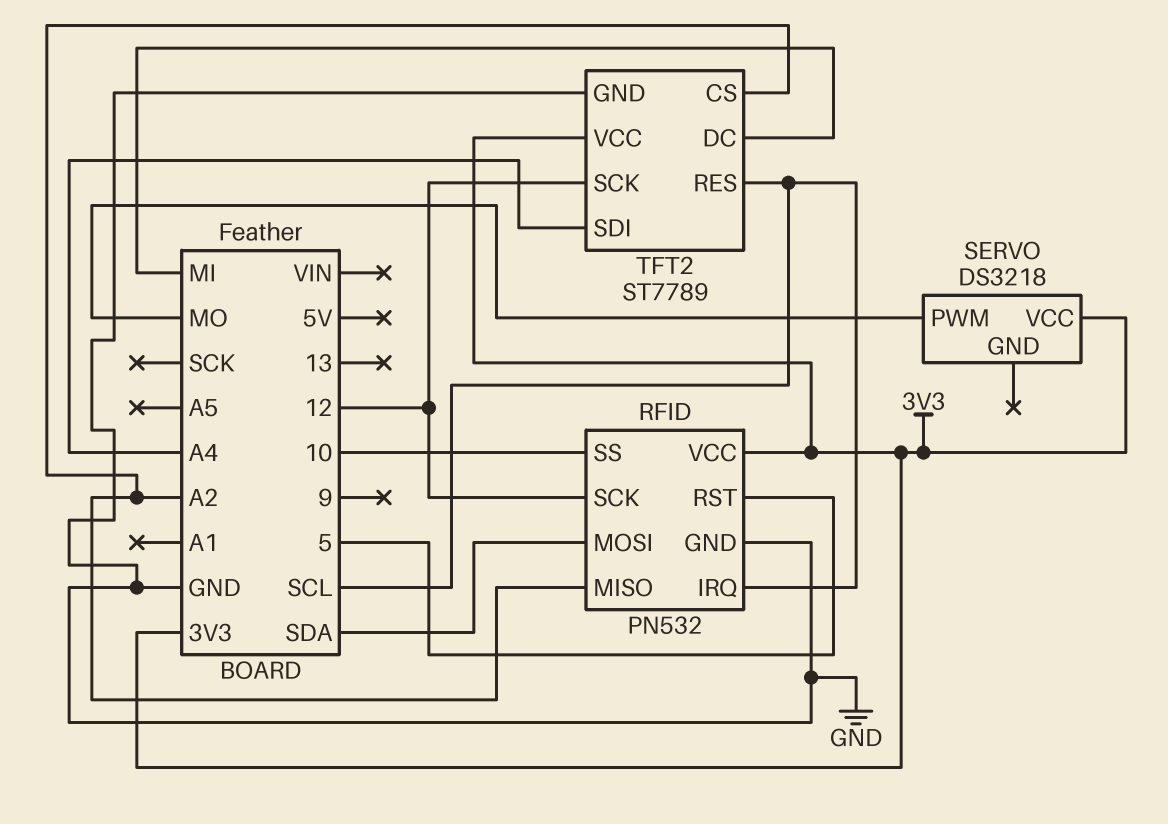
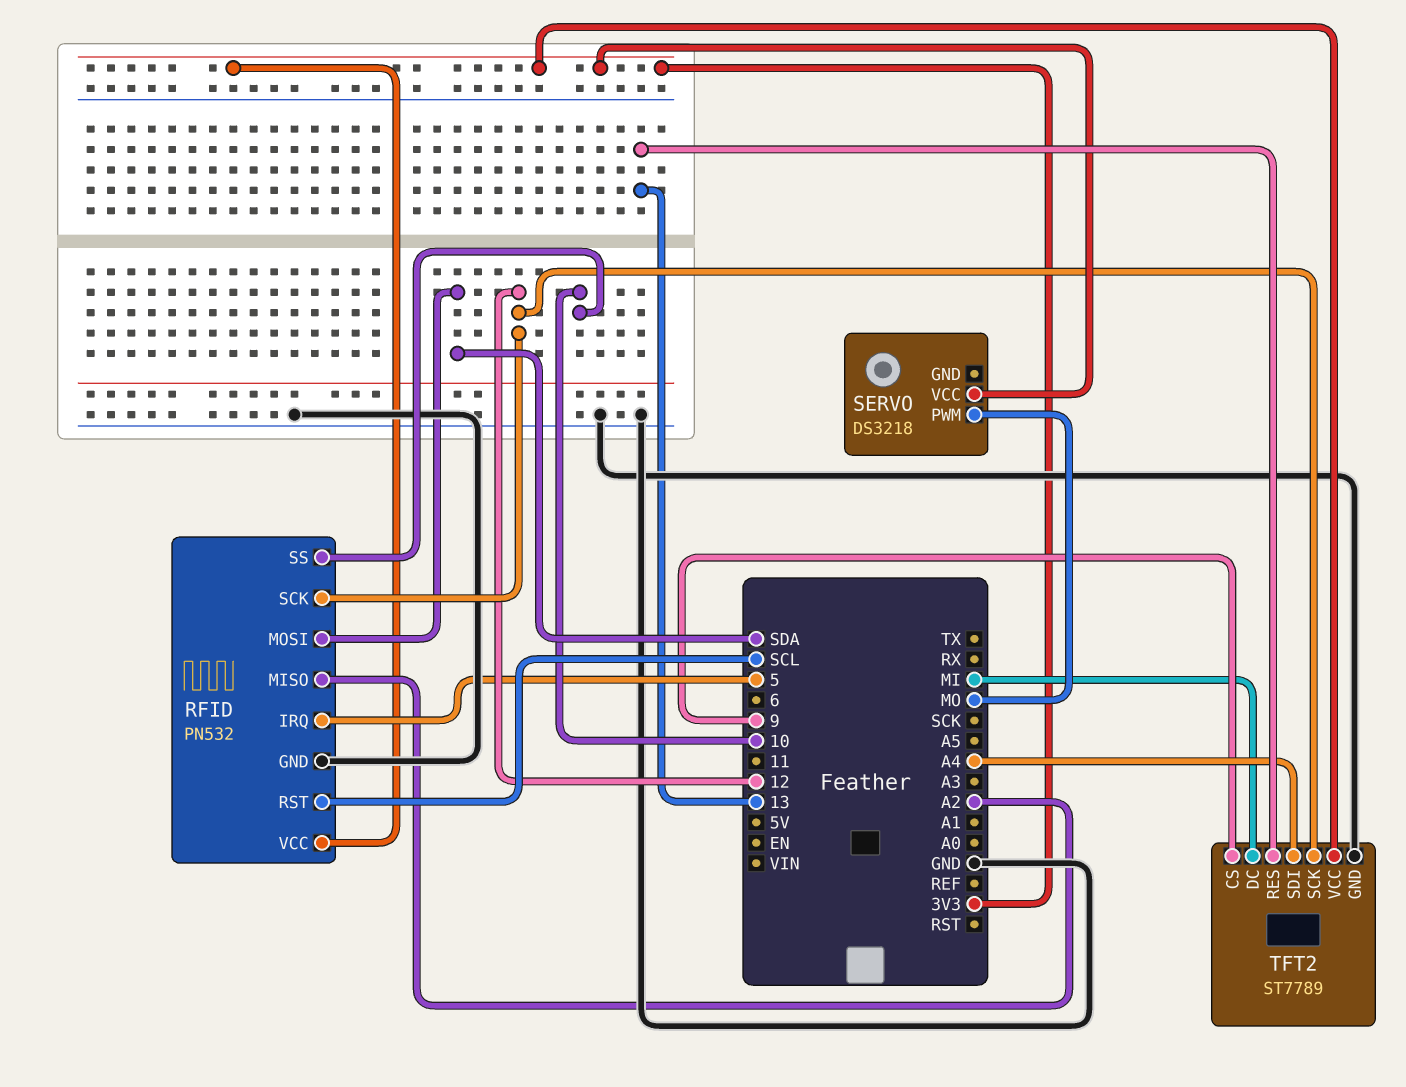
RFID pin IRQ: SCL -> 5
RFID pin RST: 5 -> SCL
TFT2 pin CS: A2 -> 9
TFT2 pin RES: SCL -> 13

